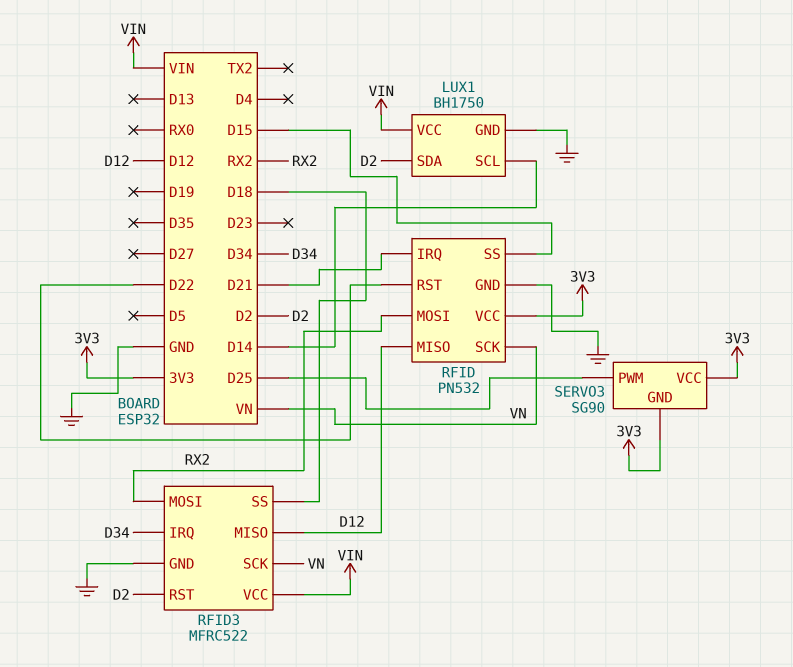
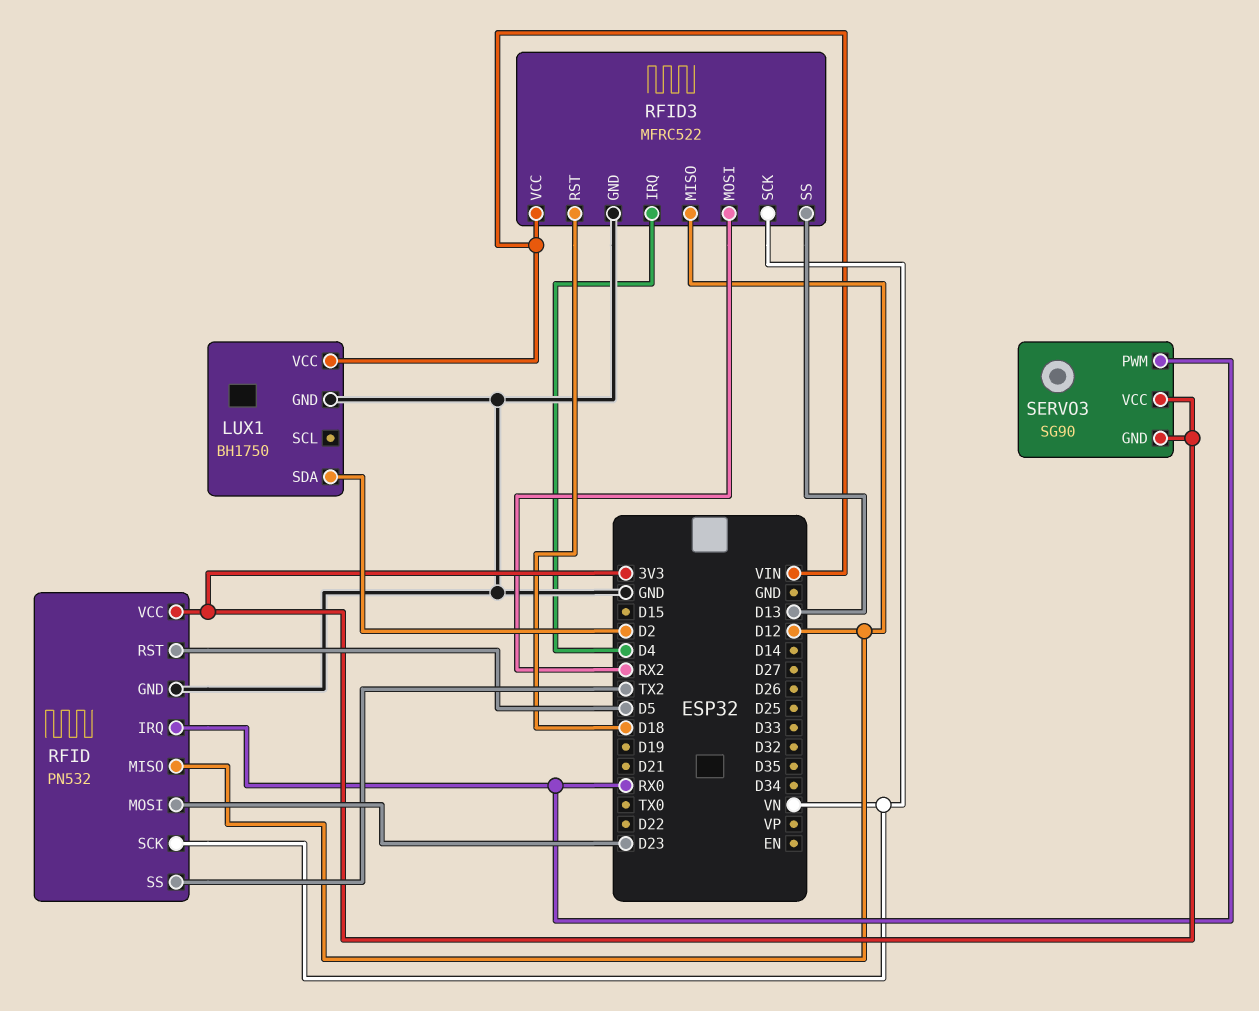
LUX1 pin SCL: D14 -> none
RFID pin IRQ: D21 -> RX0
RFID pin MOSI: RX2 -> D23
RFID pin RST: D22 -> D5
RFID pin SS: D15 -> TX2
RFID3 pin IRQ: D34 -> D4
RFID3 pin RST: D2 -> D18
RFID3 pin SS: D18 -> D13
SERVO3 pin PWM: D25 -> RX0

